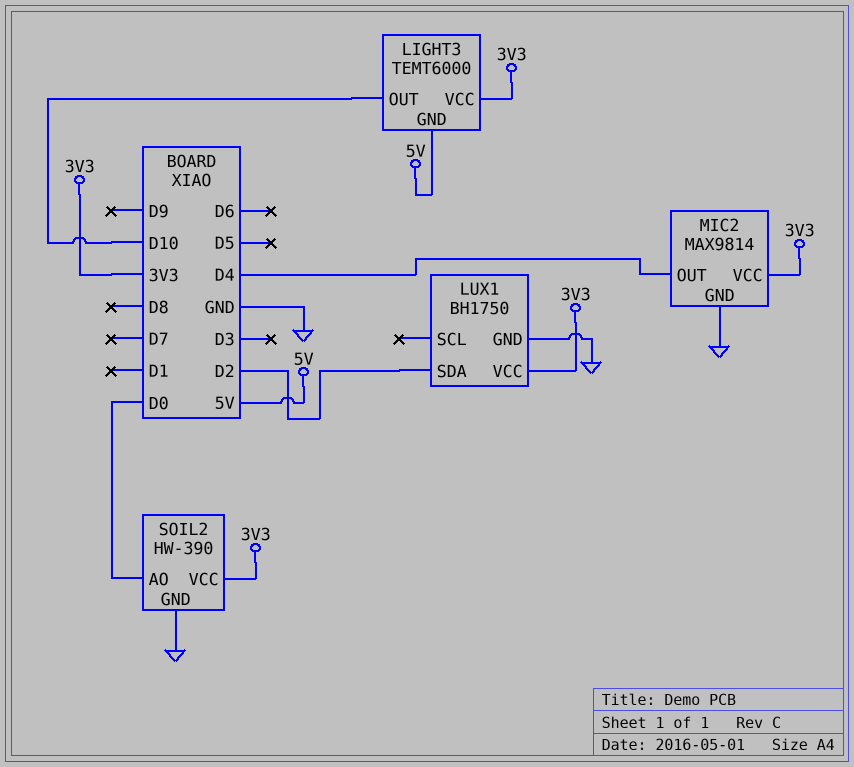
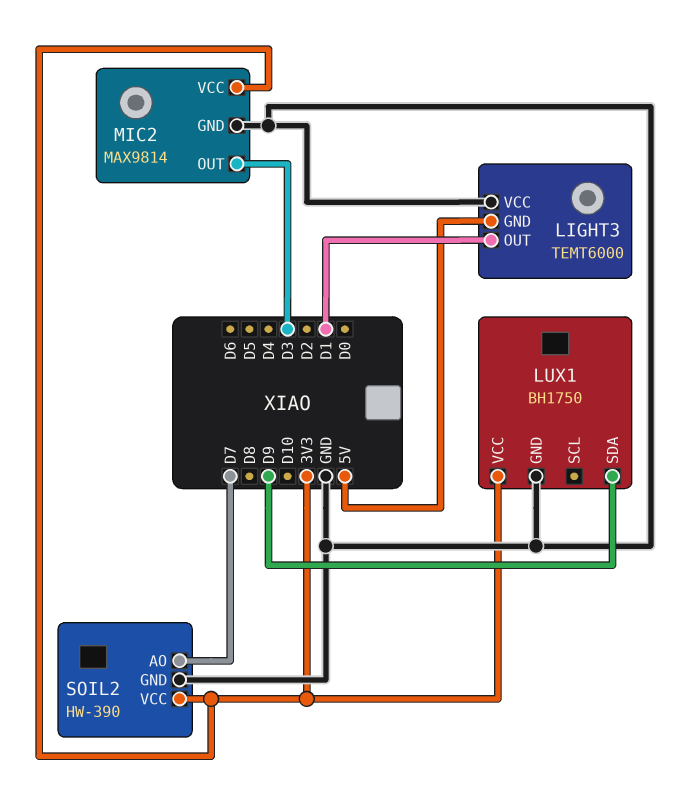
LIGHT3 pin OUT: D10 -> D1
LIGHT3 pin VCC: 3V3 -> GND
LUX1 pin SDA: D2 -> D9
MIC2 pin OUT: D4 -> D3
SOIL2 pin AO: D0 -> D7

